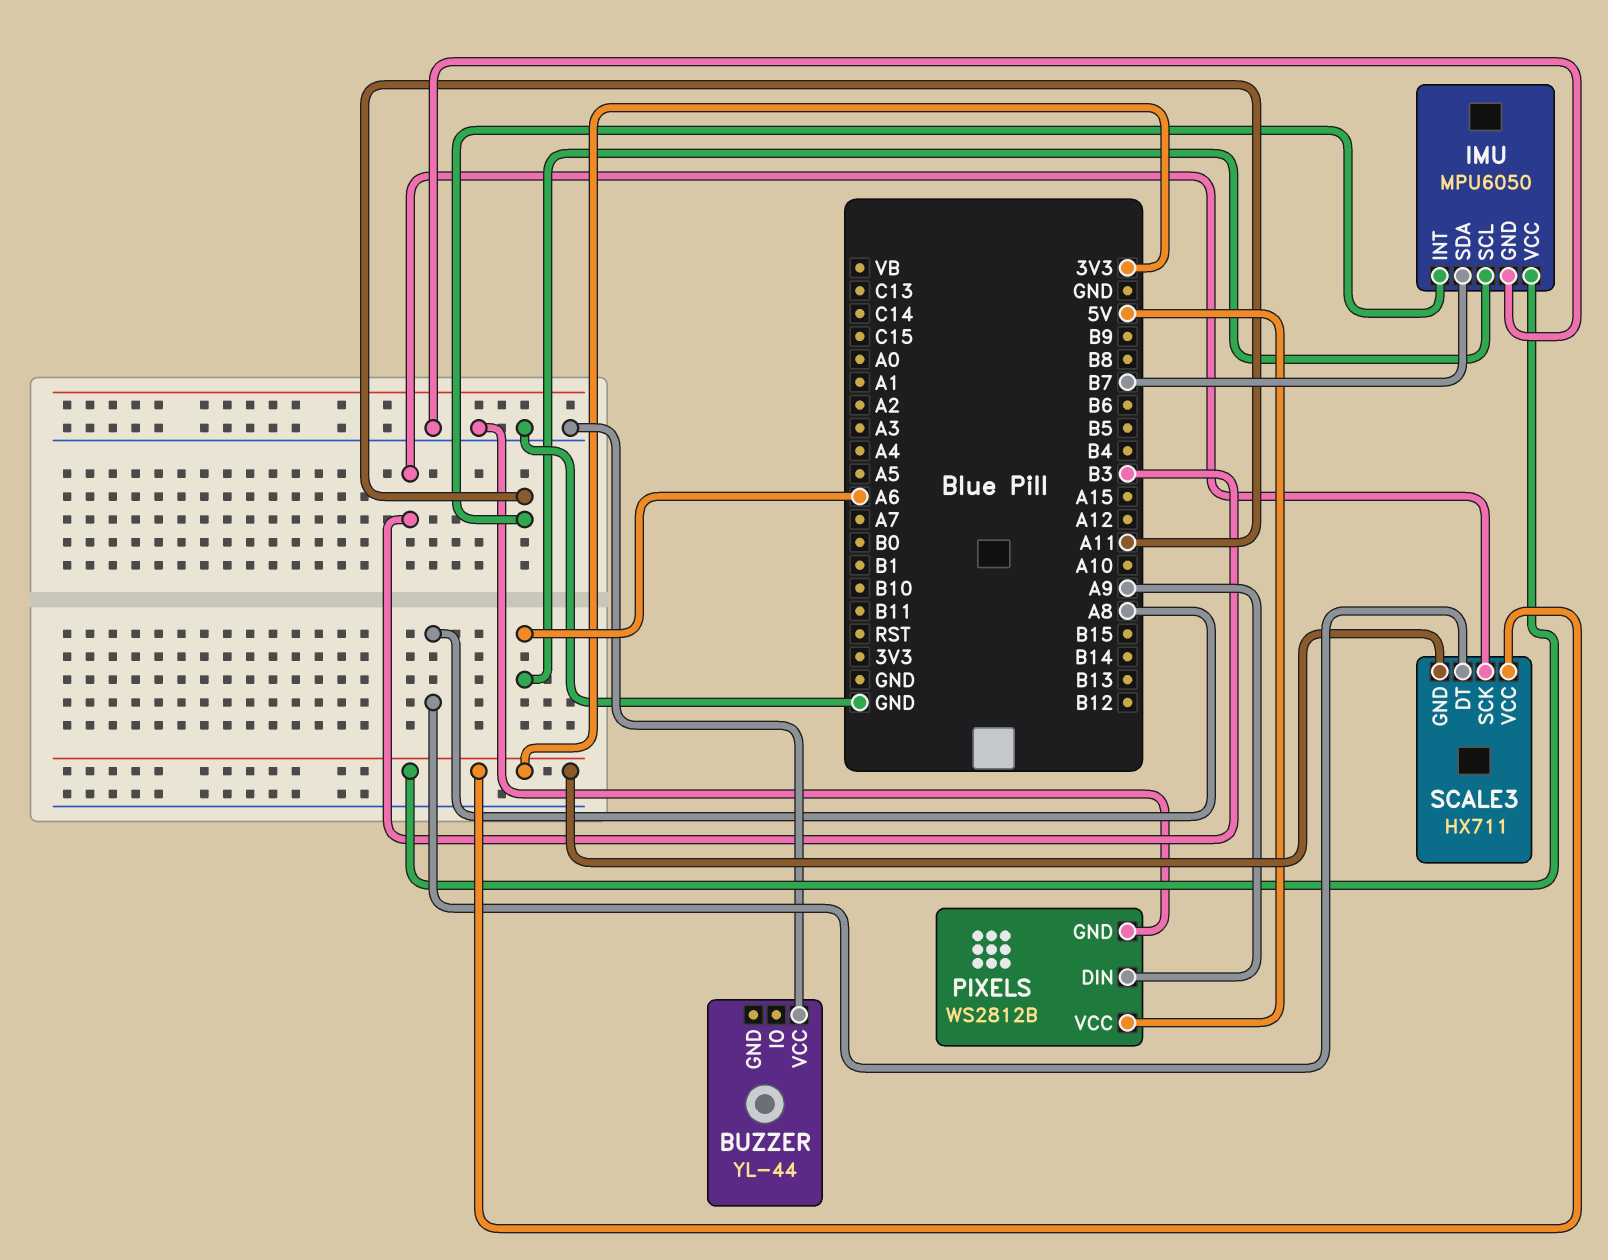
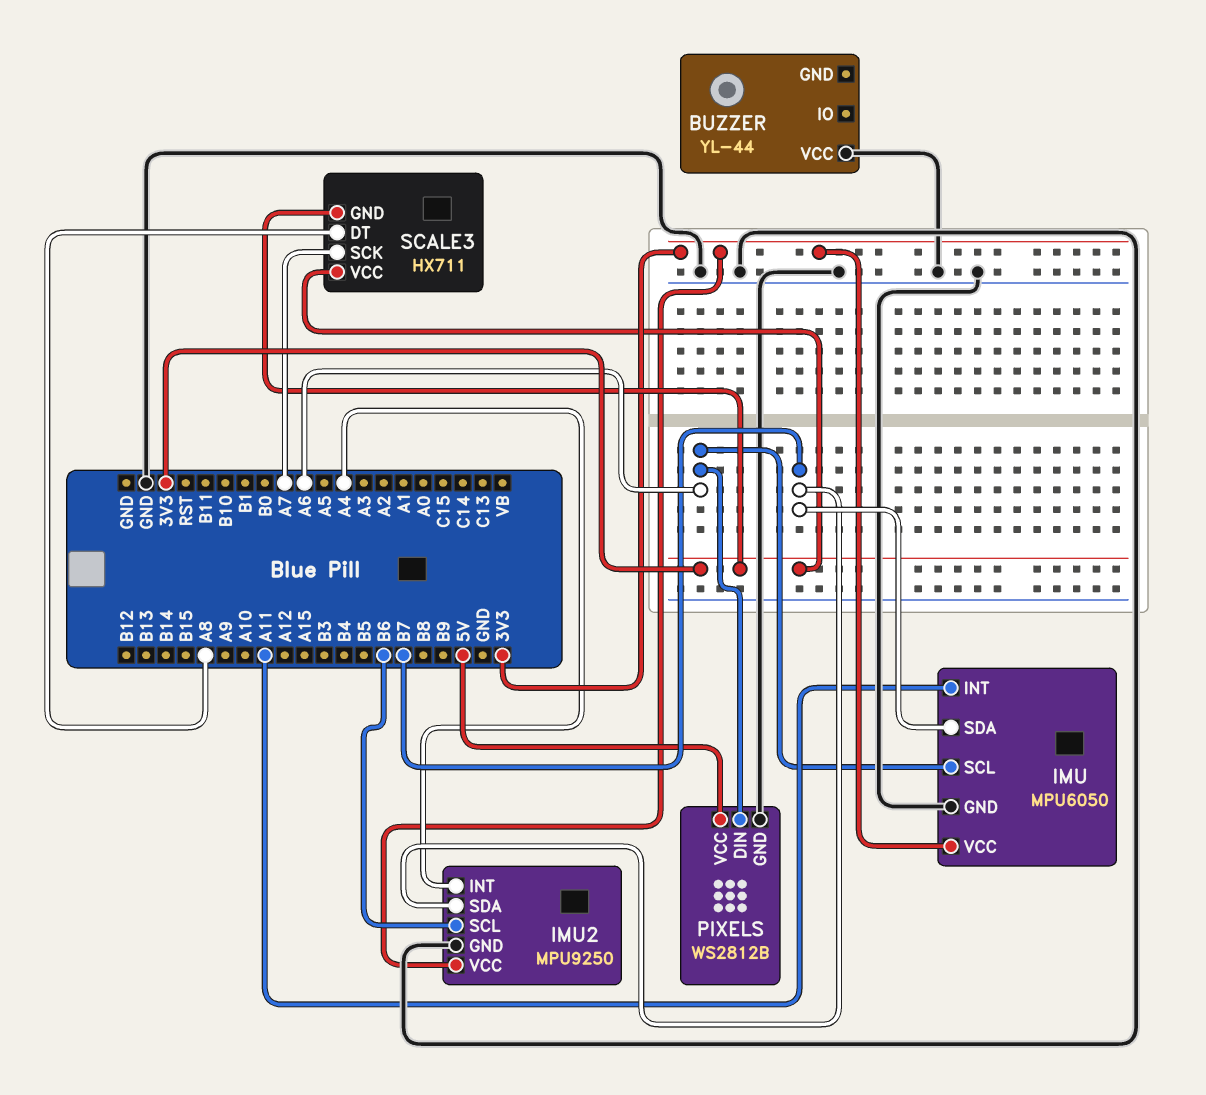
IMU2: none -> MPU9250
IMU2 pin GND: none -> GND
IMU2 pin INT: none -> A4
IMU2 pin SCL: none -> B6
IMU2 pin SDA: none -> B7
IMU2 pin VCC: none -> 3V3
PIXELS pin DIN: A9 -> A6
SCALE3 pin SCK: B3 -> A7

